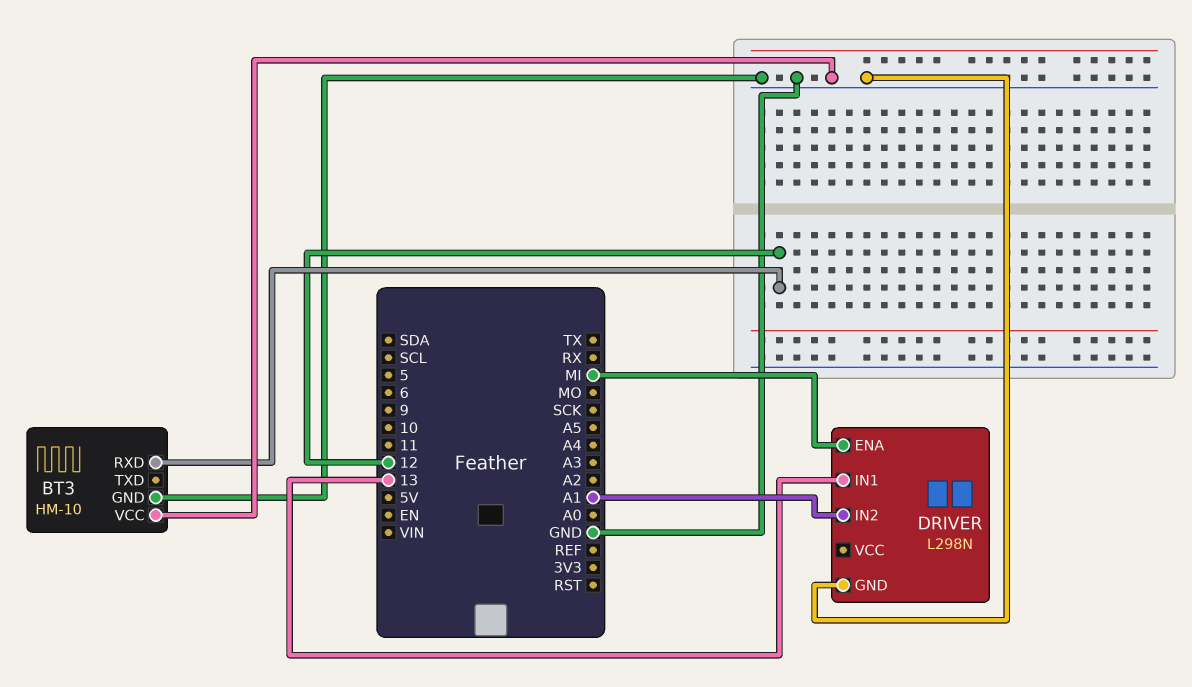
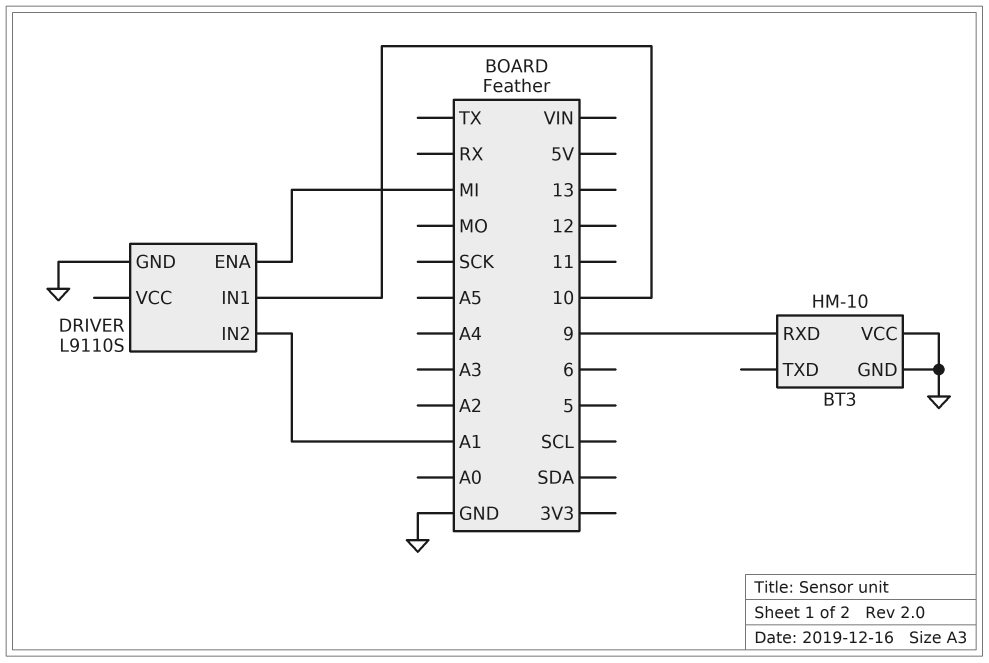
BT3 pin RXD: 12 -> 9
DRIVER: L298N -> L9110S
DRIVER pin IN1: 13 -> 10

